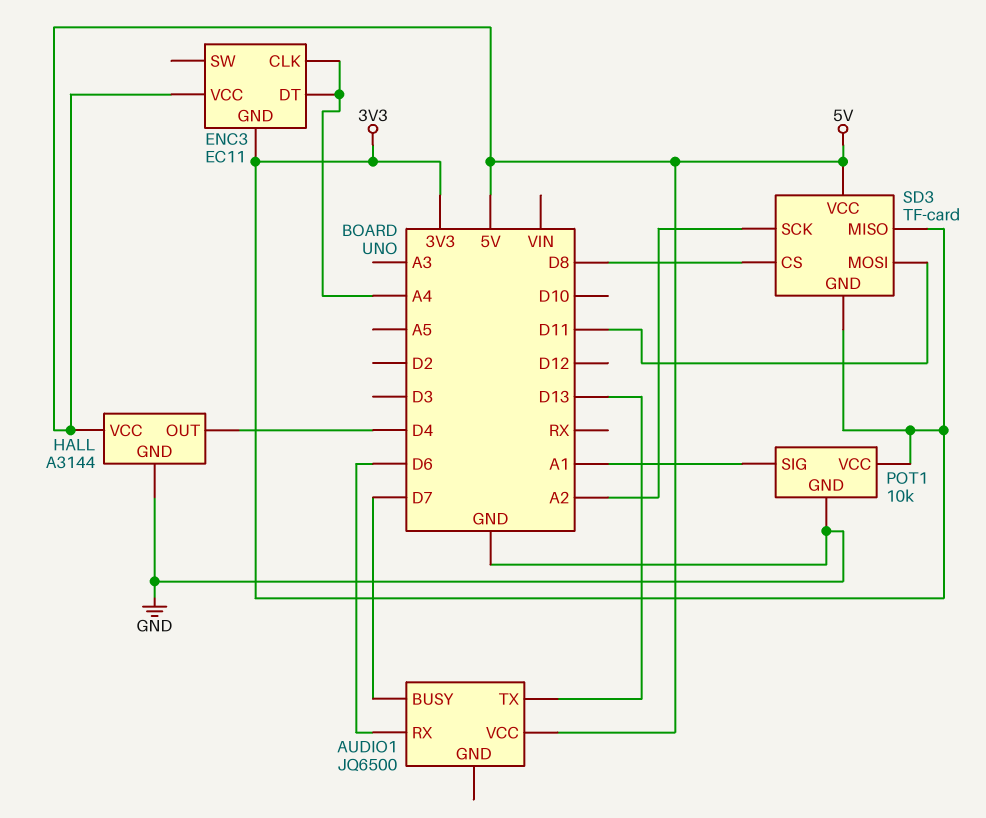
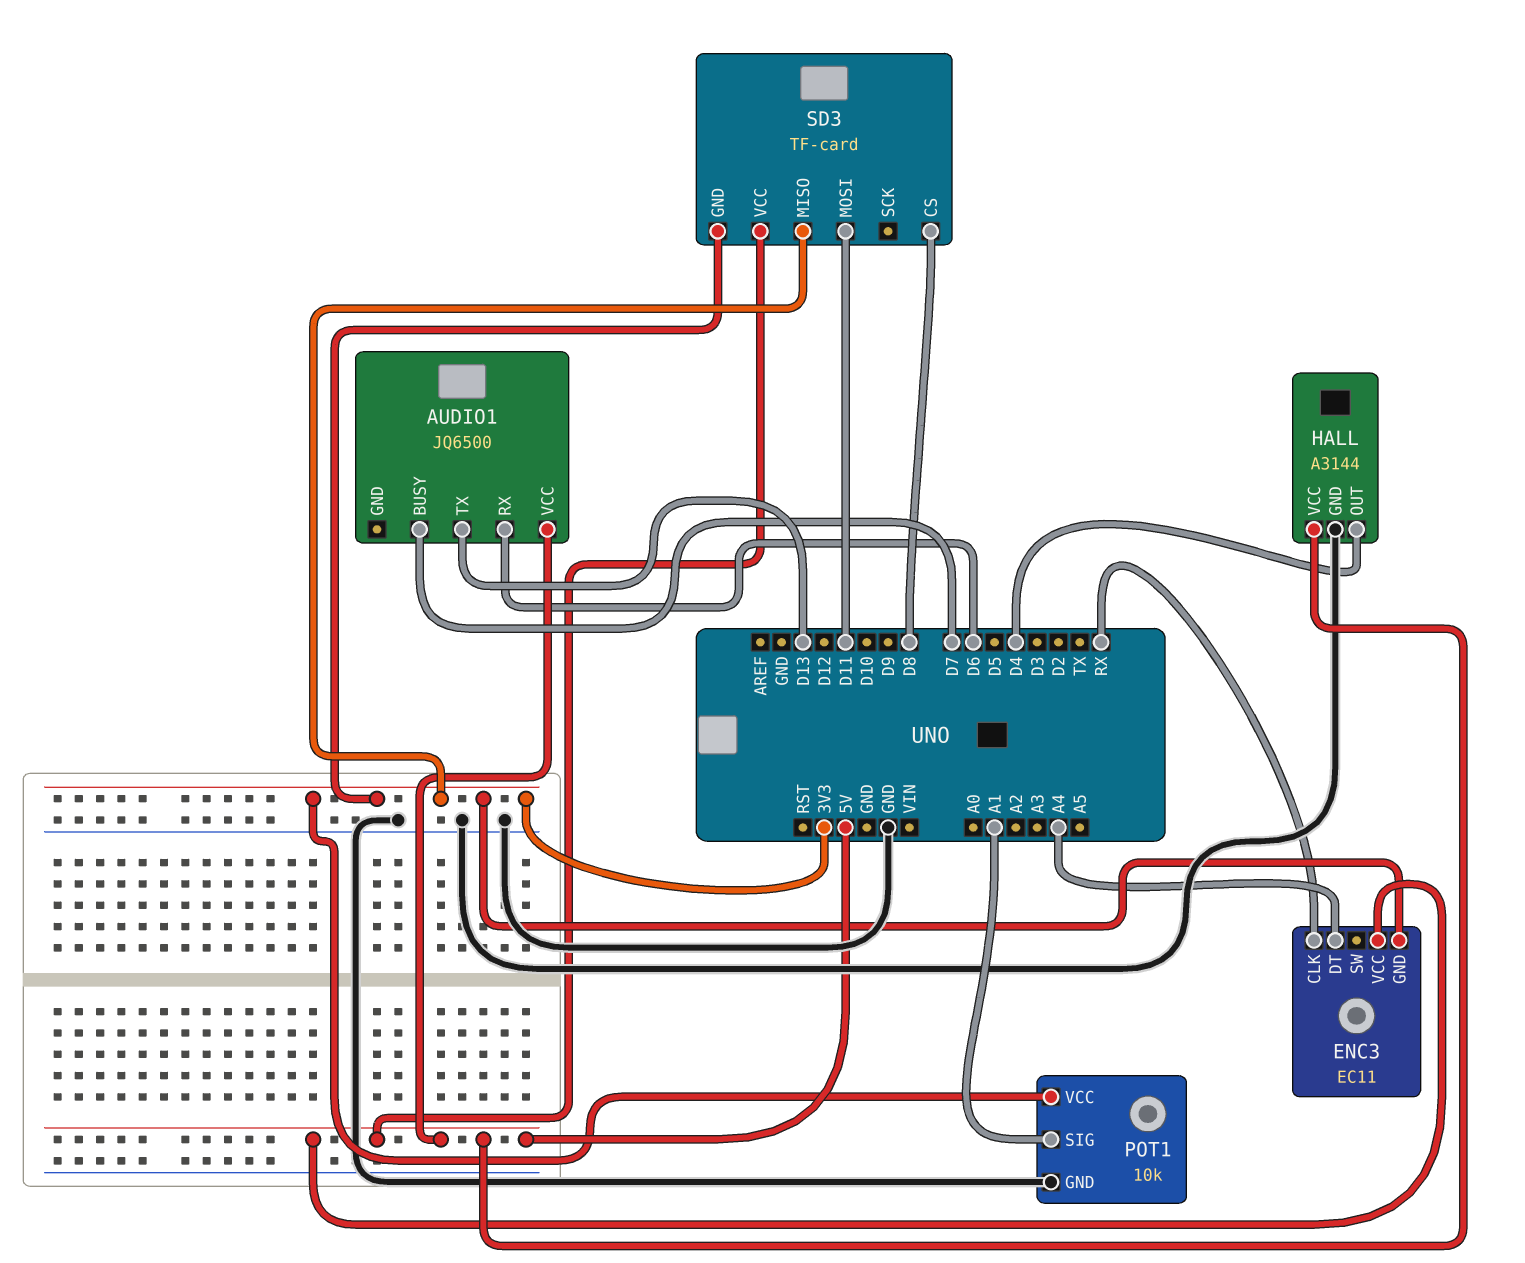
ENC3 pin CLK: A4 -> RX
SD3 pin SCK: A2 -> none

